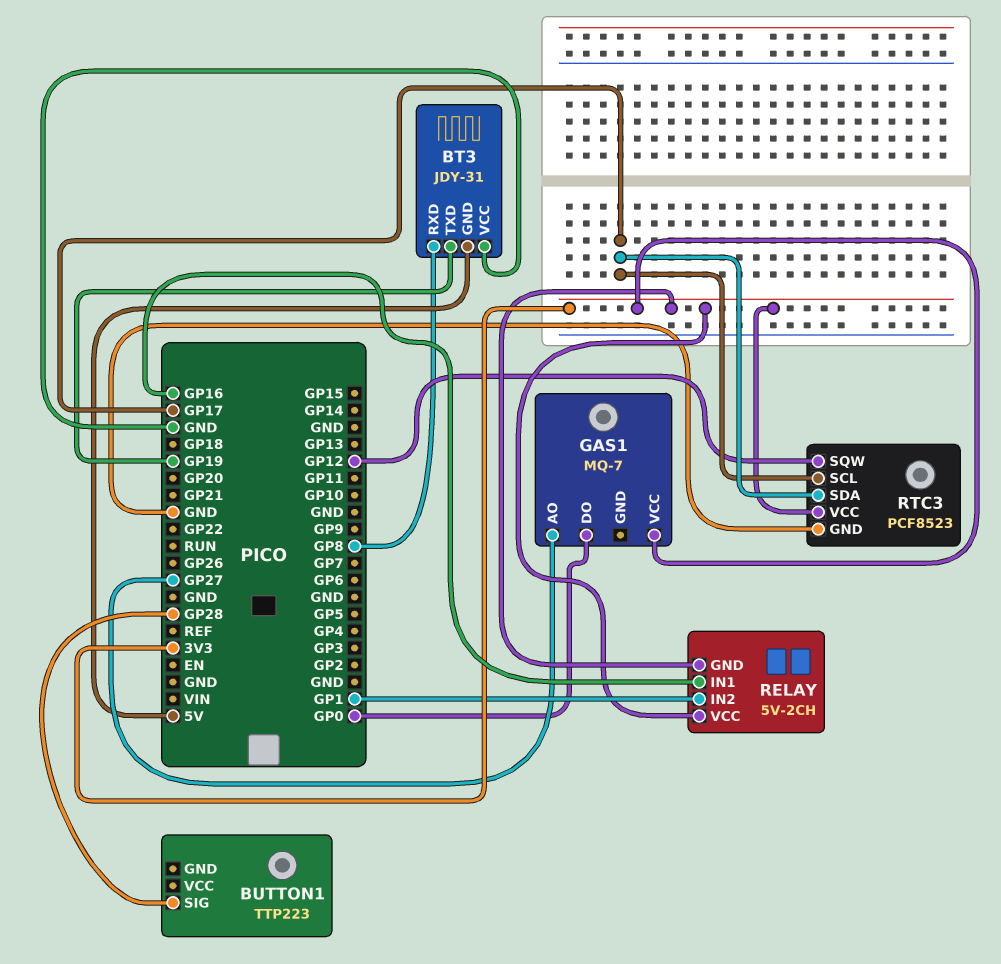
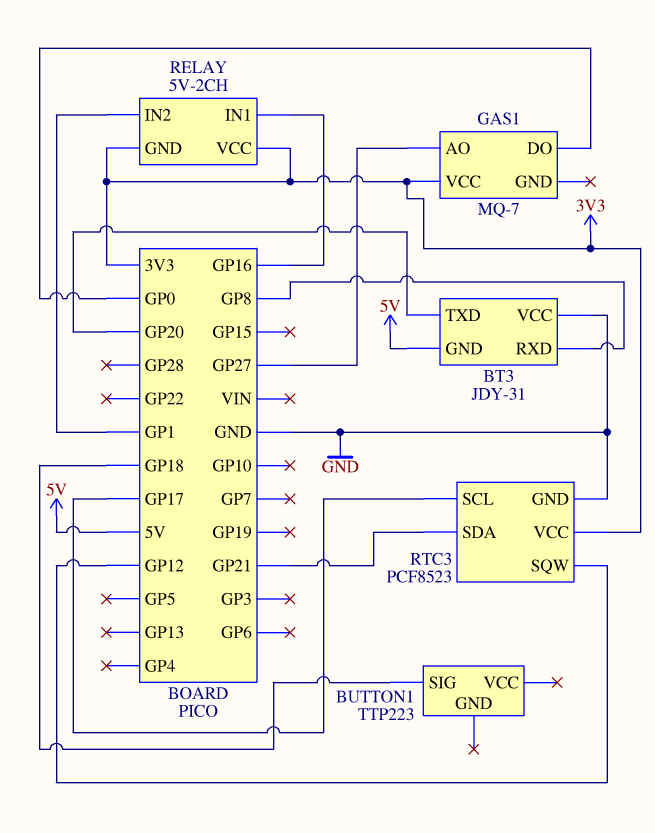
BT3 pin TXD: GP19 -> GP20
BUTTON1 pin SIG: GP28 -> GP18
RTC3 pin SDA: GP17 -> GP21

